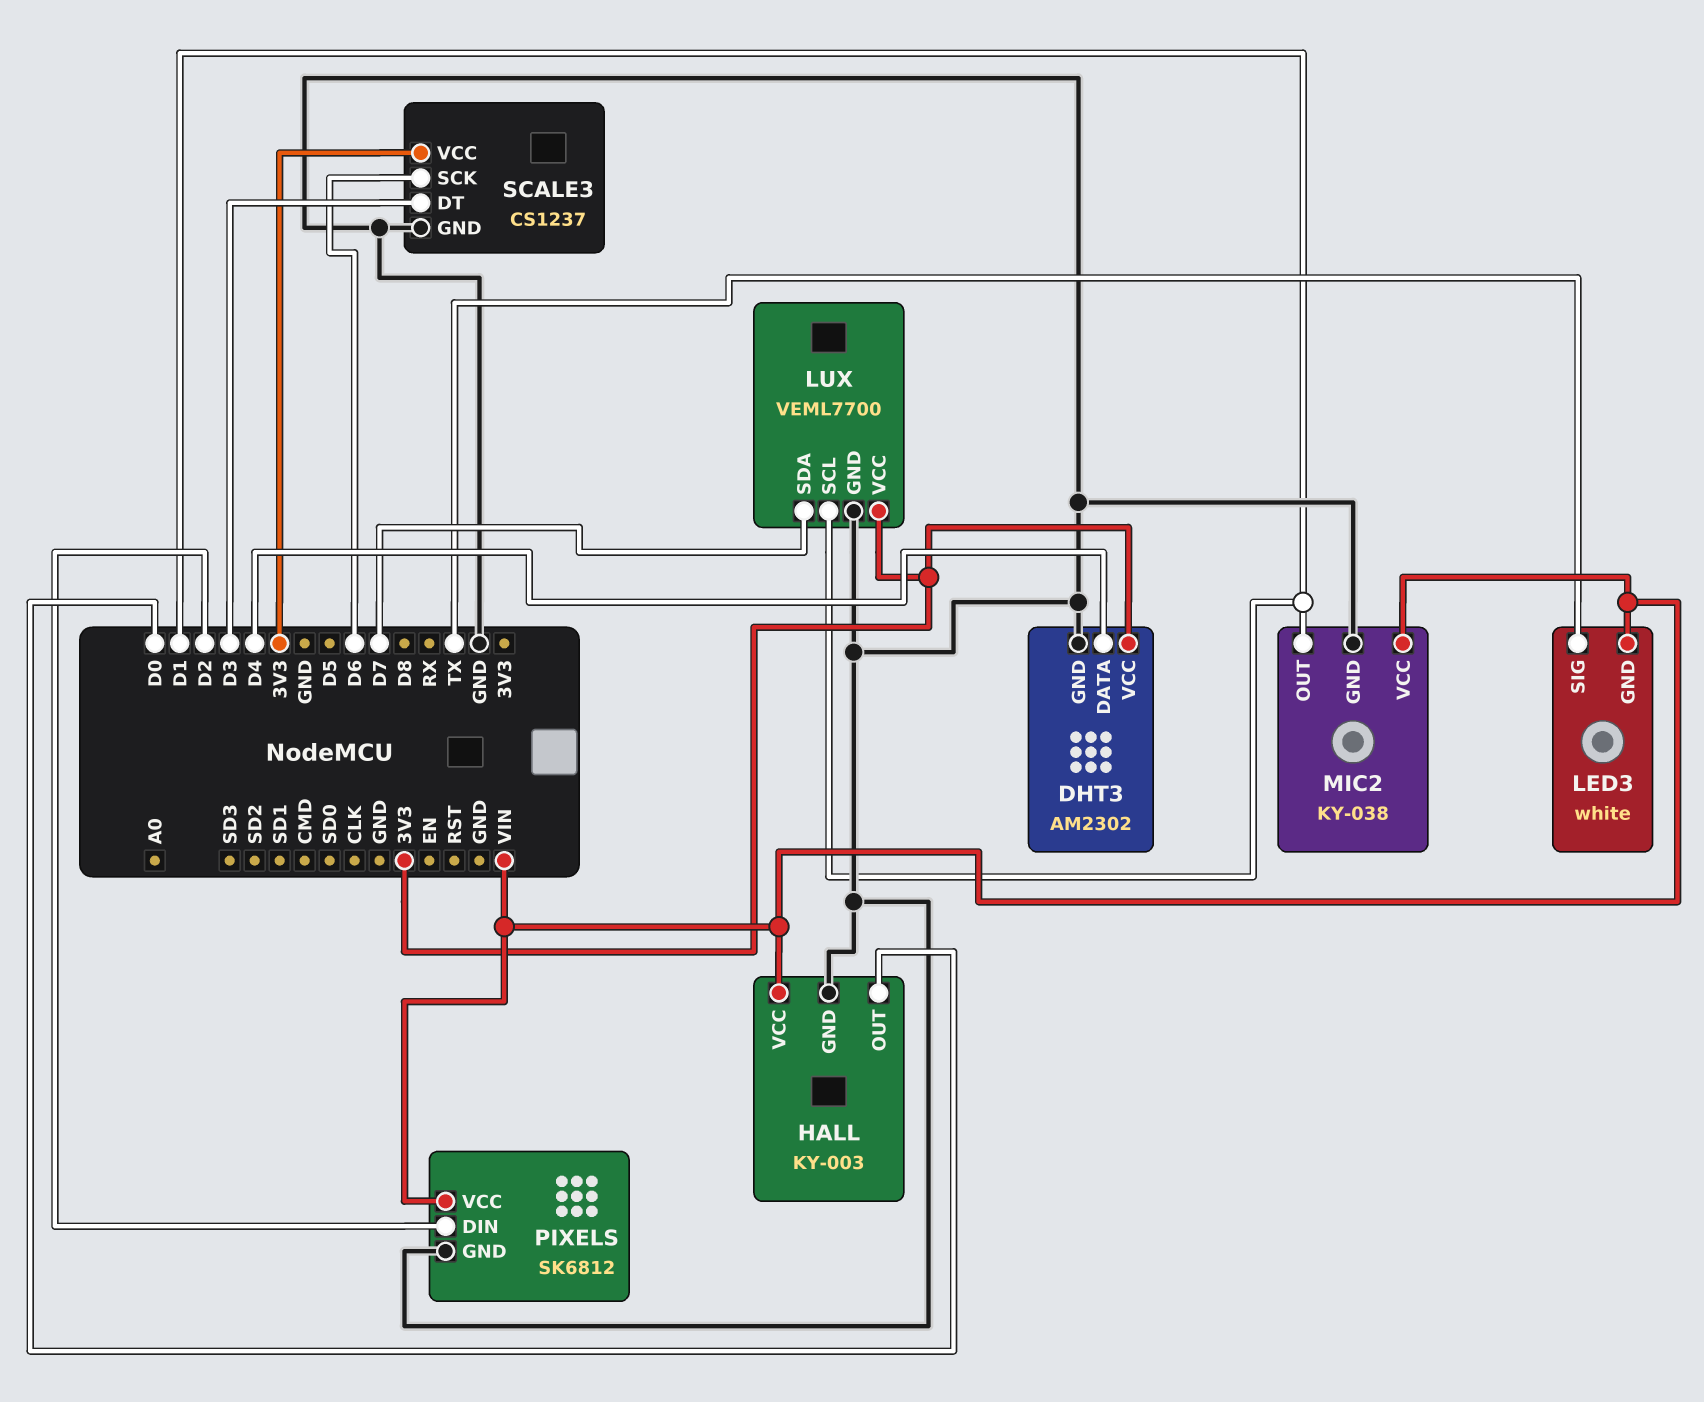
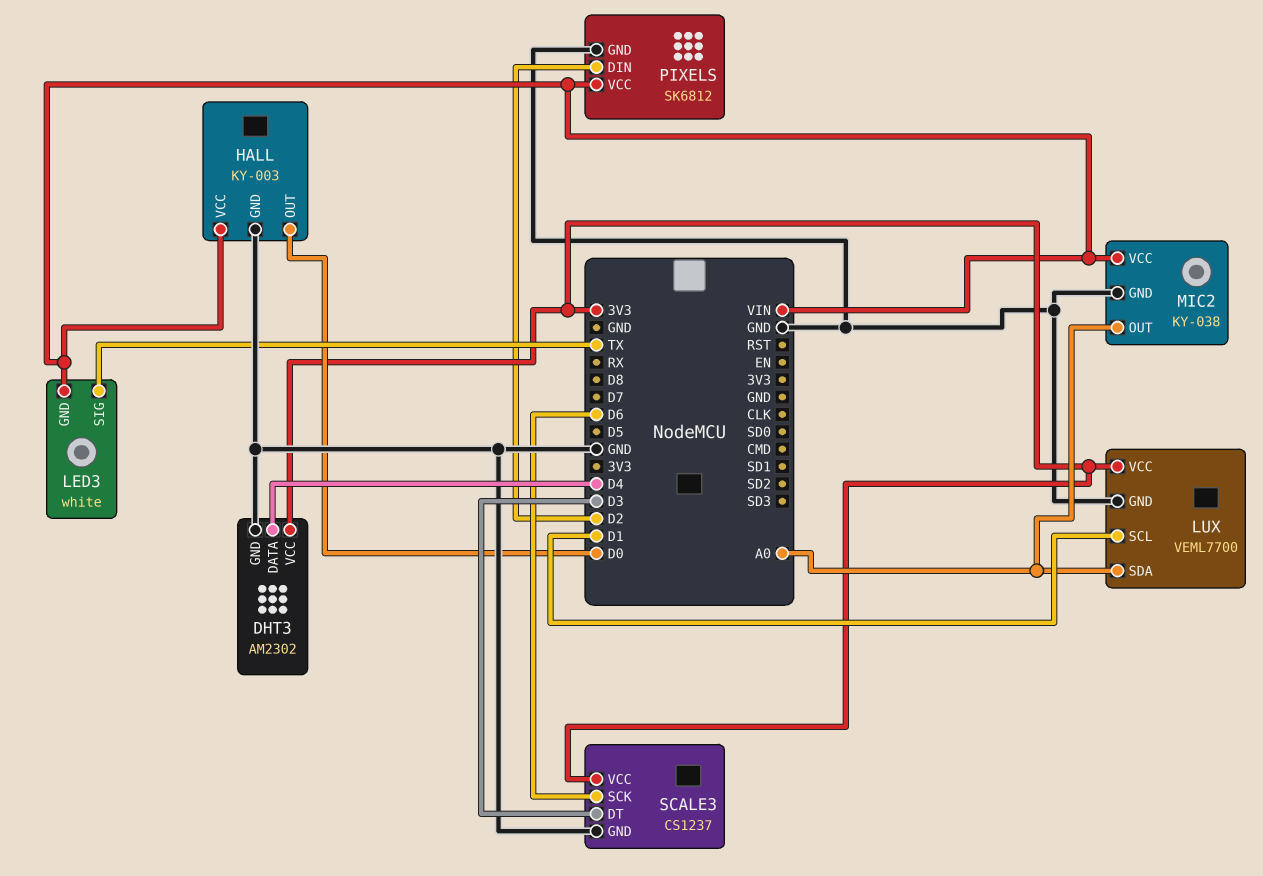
LUX pin SDA: D7 -> A0
MIC2 pin OUT: D1 -> A0

